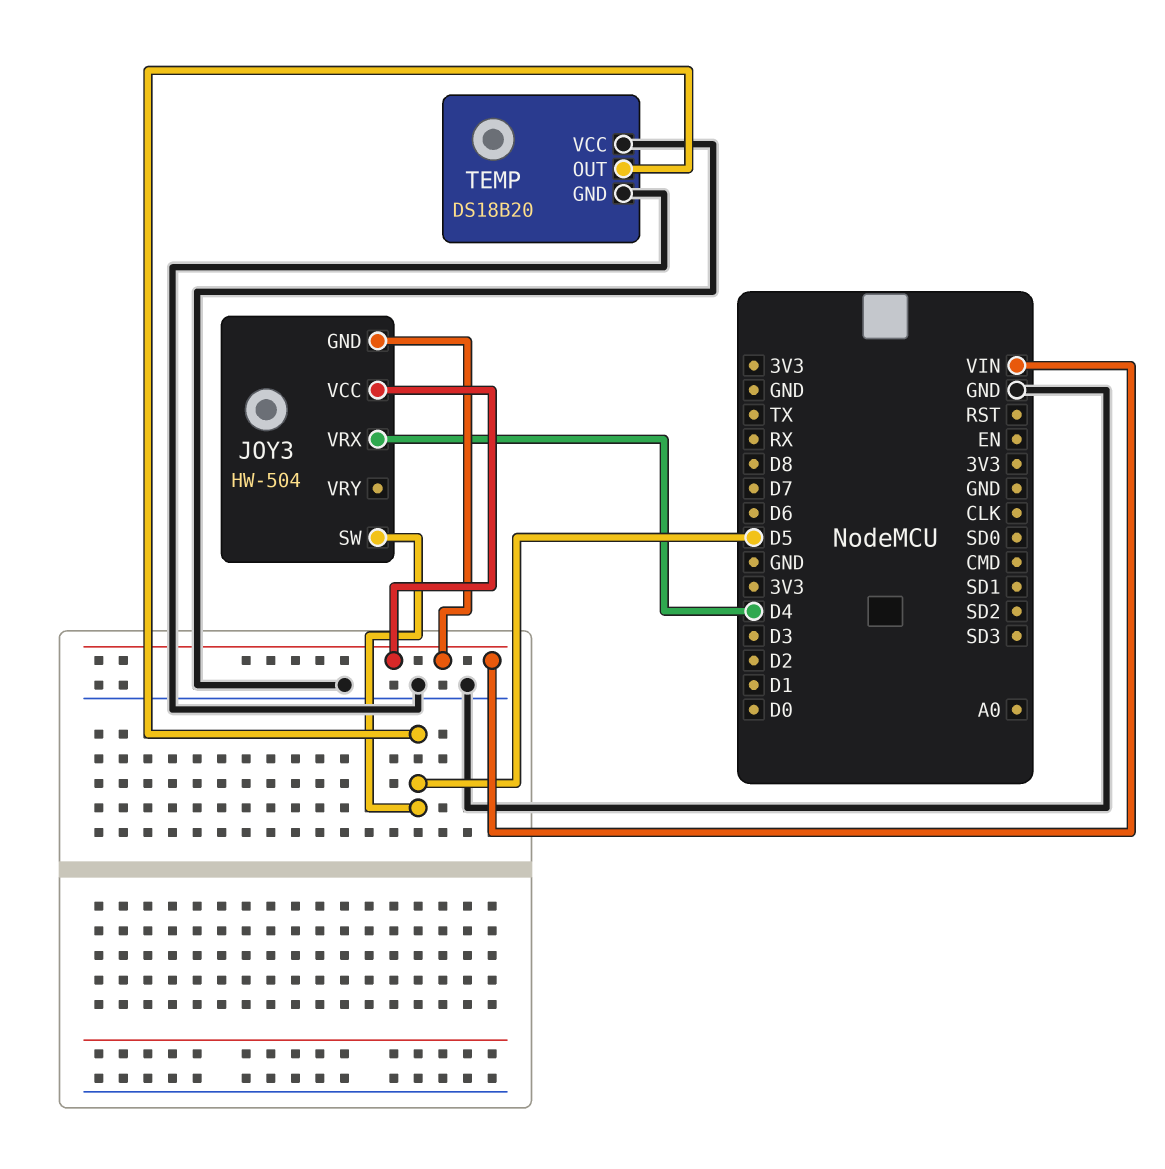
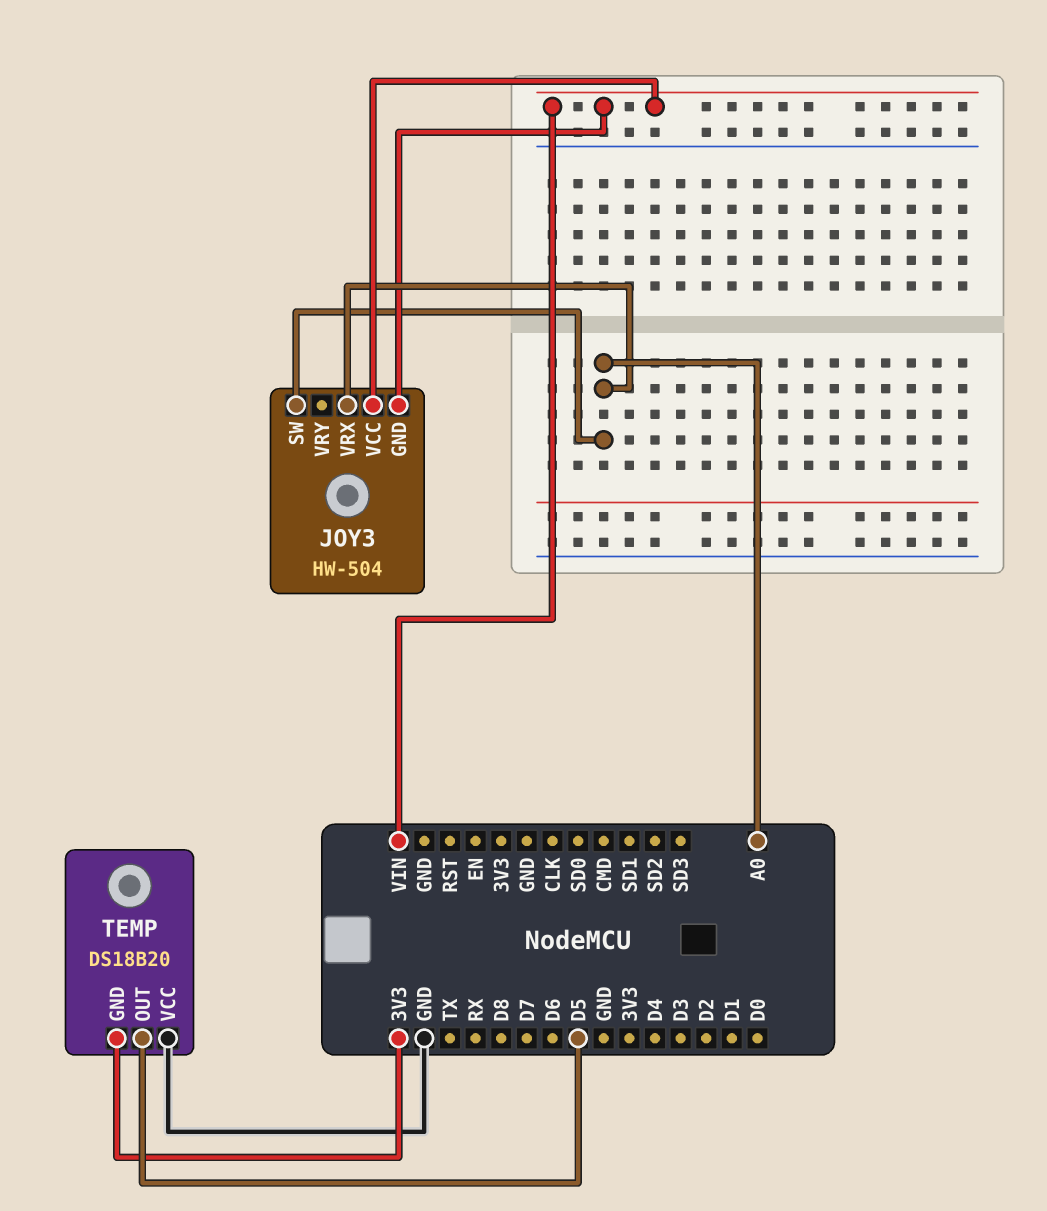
JOY3 pin SW: D5 -> A0
JOY3 pin VRX: D4 -> A0
TEMP pin GND: GND -> 3V3

